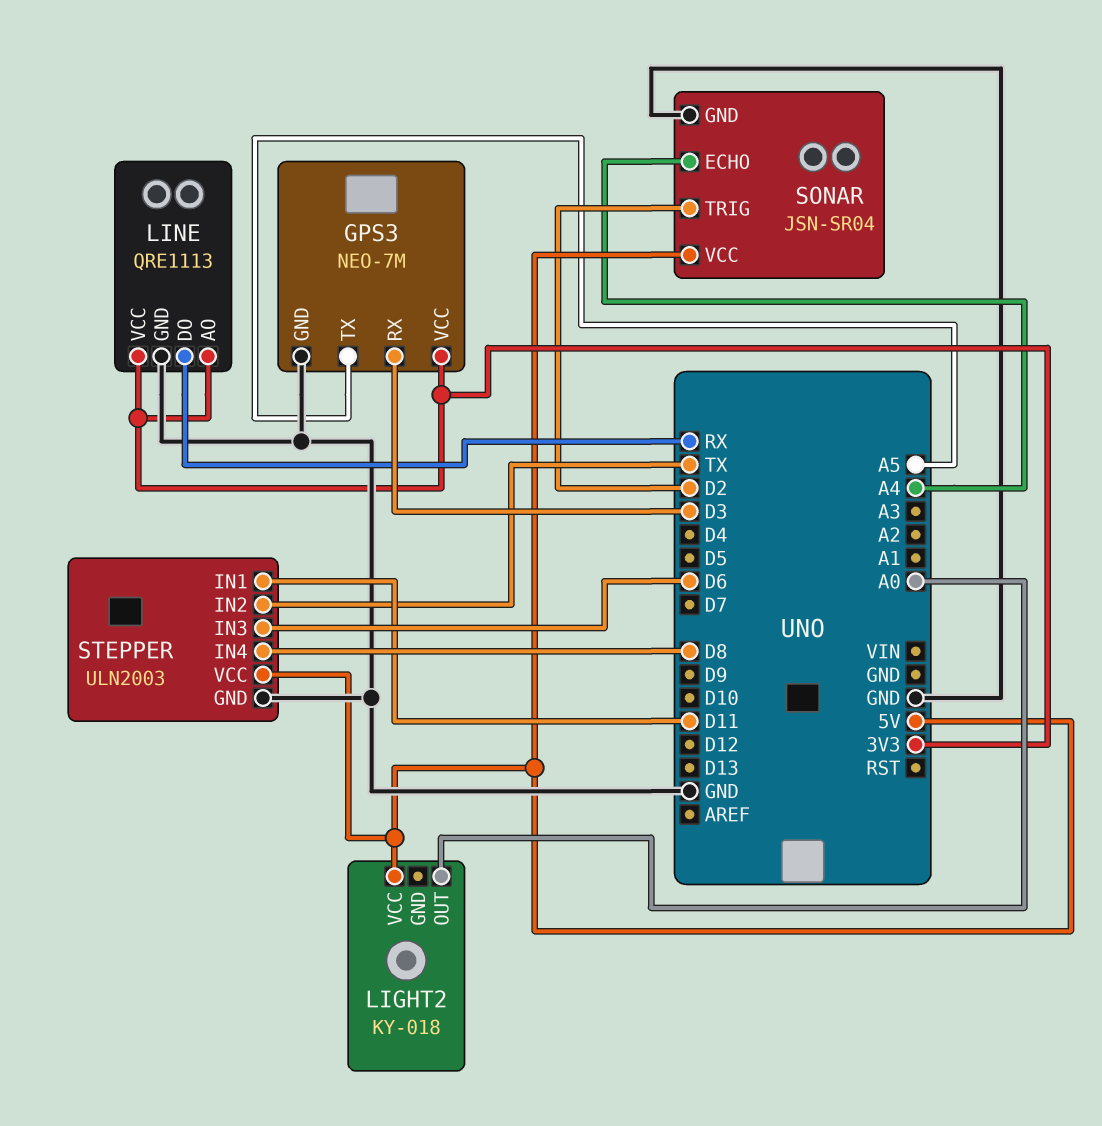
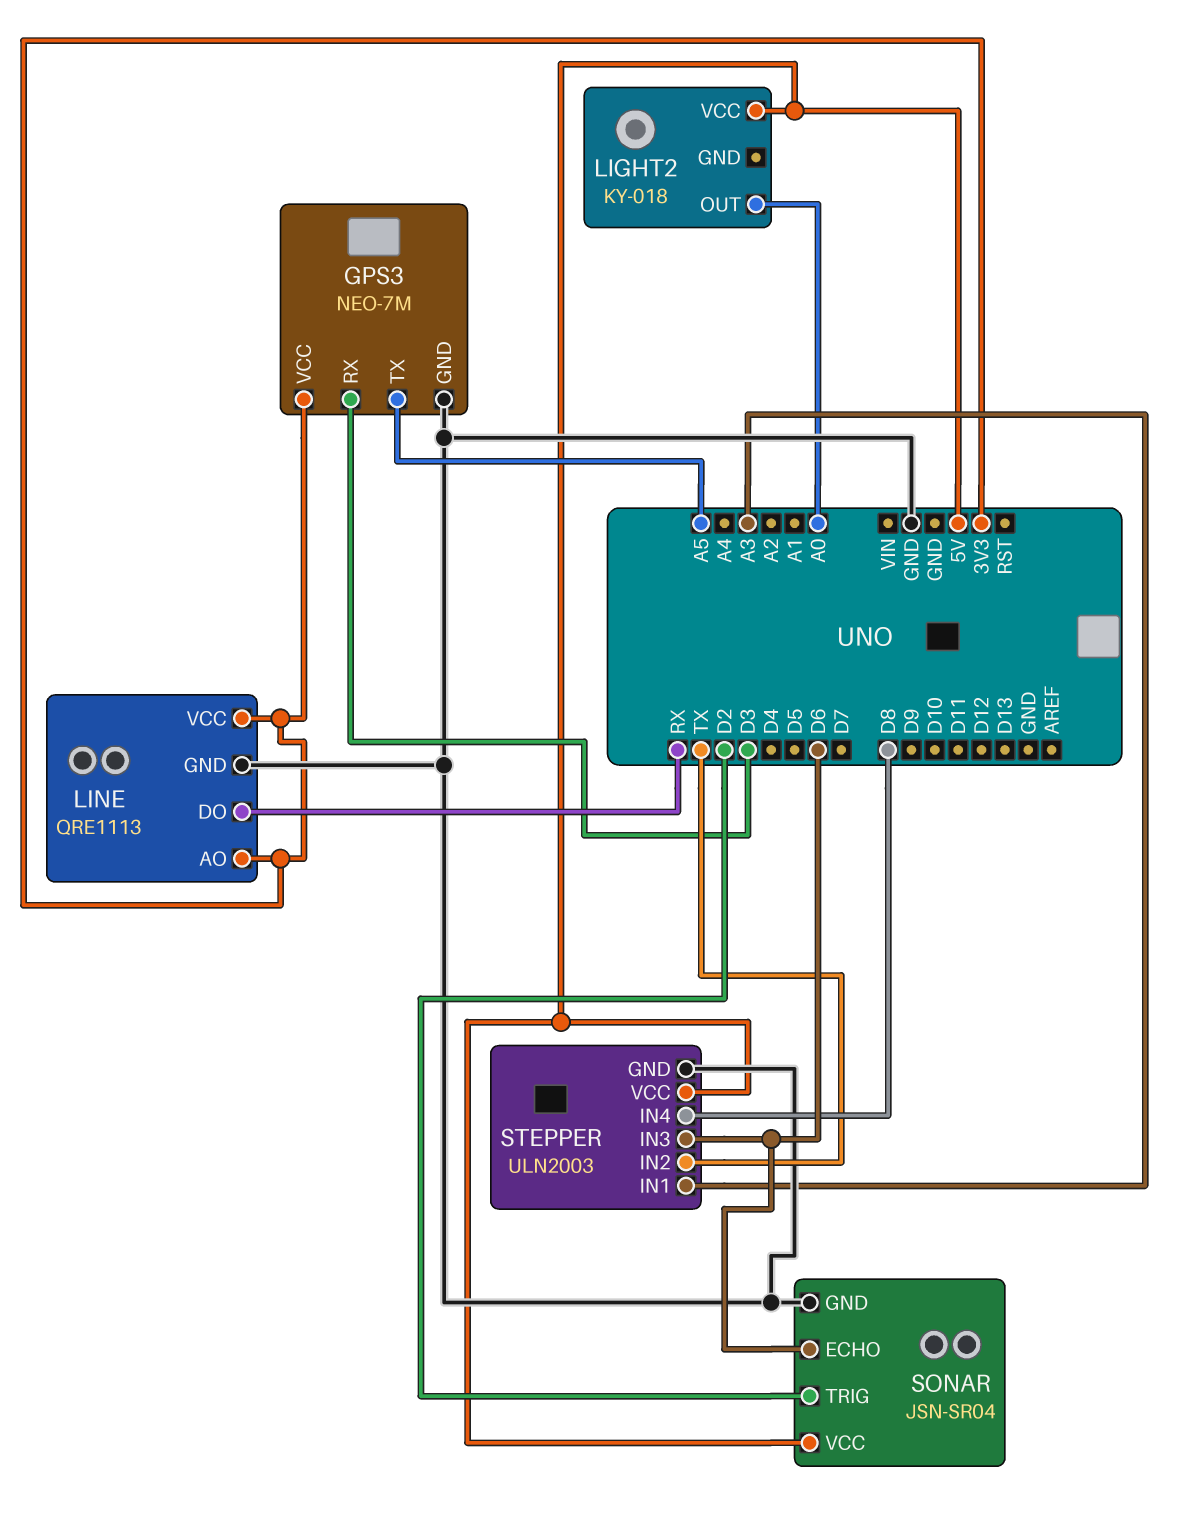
SONAR pin ECHO: A4 -> D6
STEPPER pin IN1: D11 -> A3

